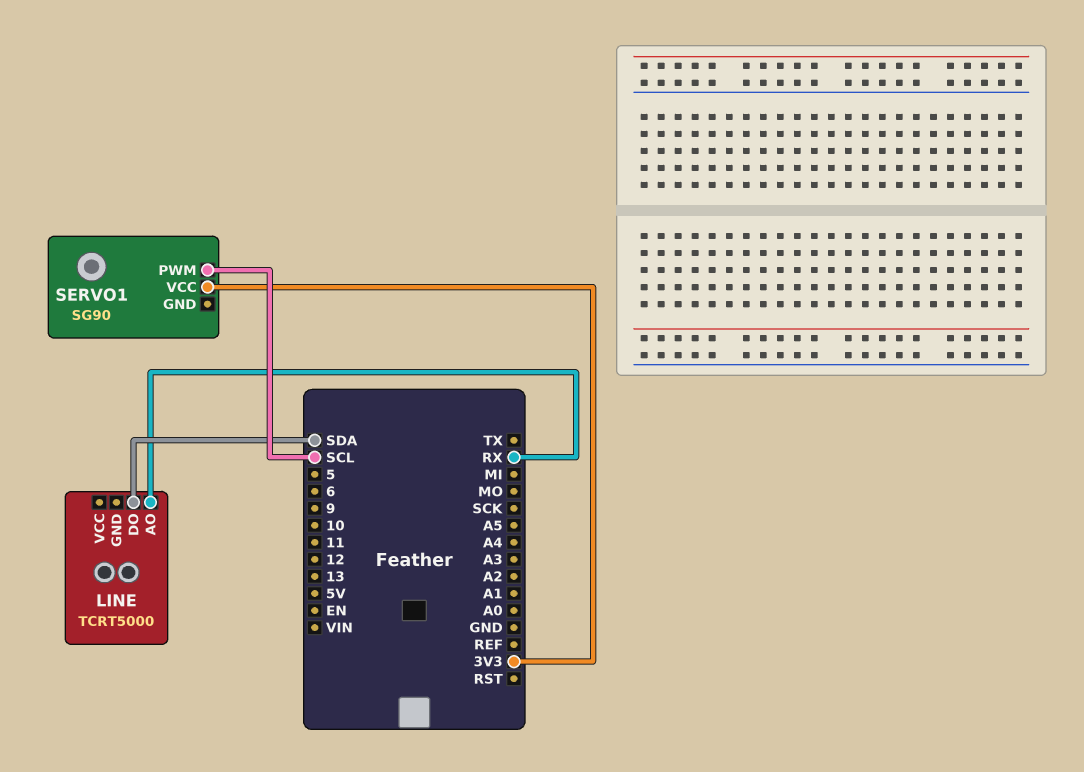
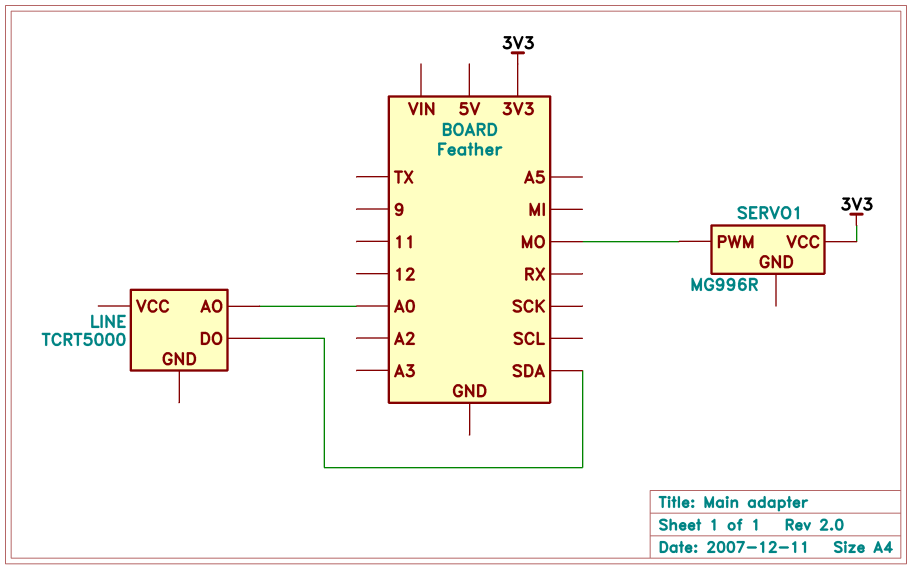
LINE pin AO: RX -> A0
SERVO1: SG90 -> MG996R
SERVO1 pin PWM: SCL -> MO

